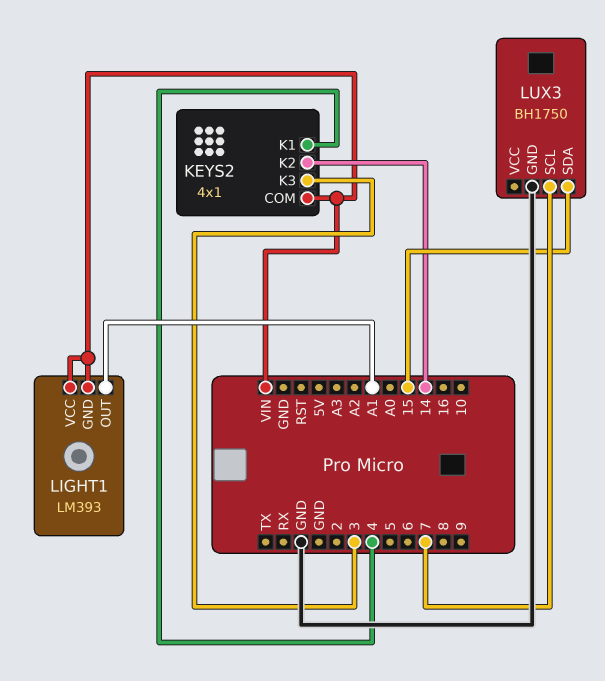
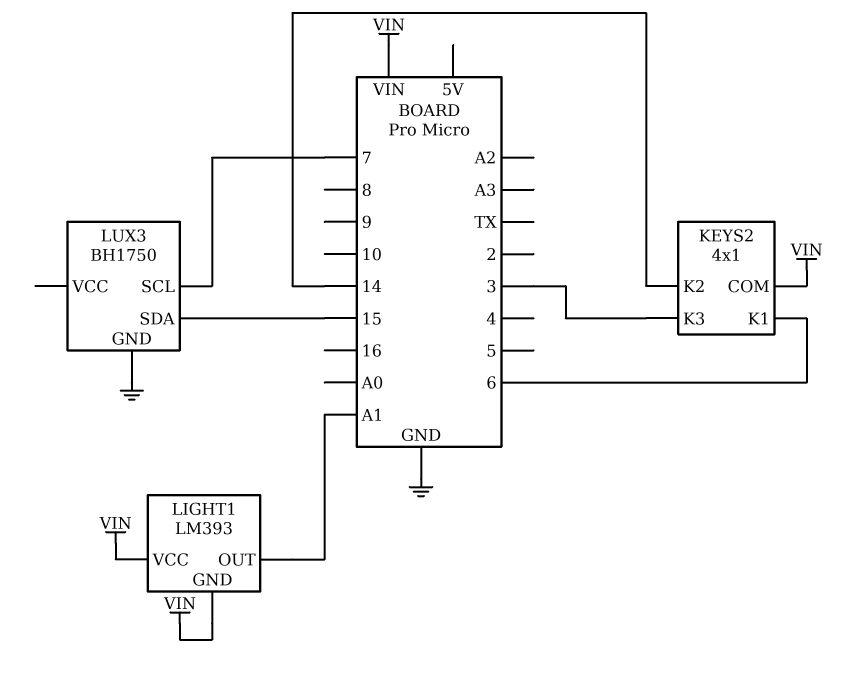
KEYS2 pin K1: 4 -> 6

